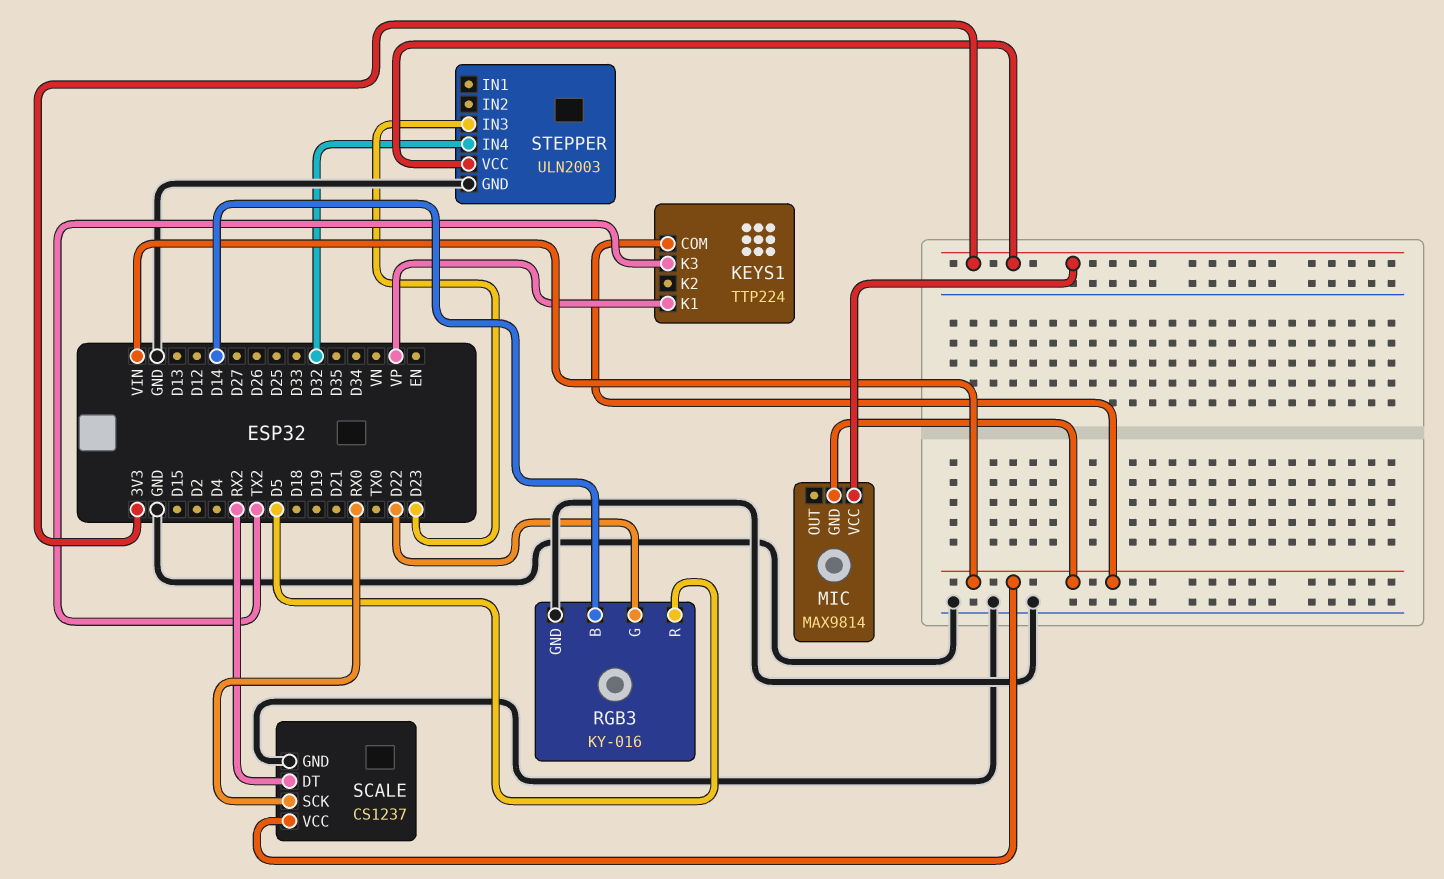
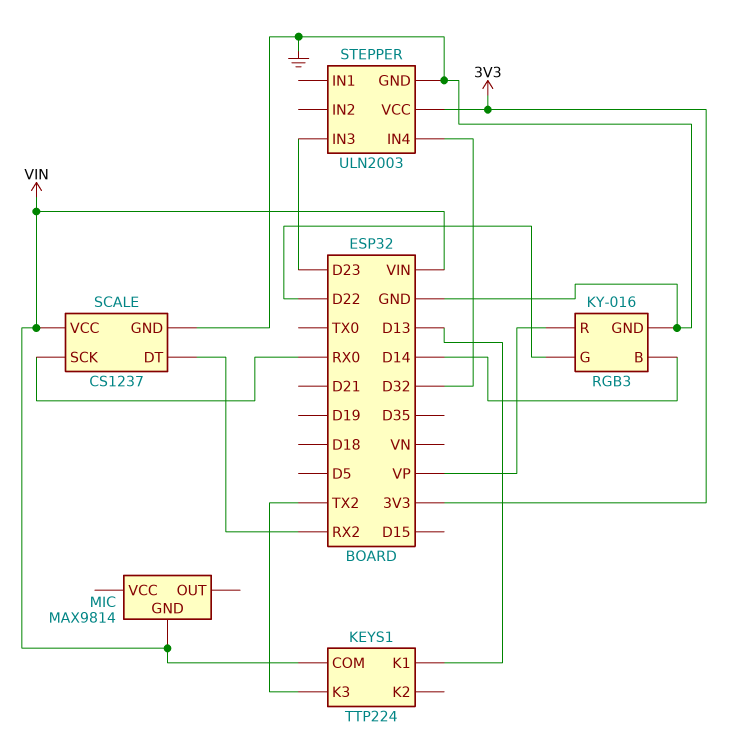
KEYS1 pin K1: VP -> D13
MIC pin VCC: 3V3 -> none
RGB3 pin R: D5 -> VP

